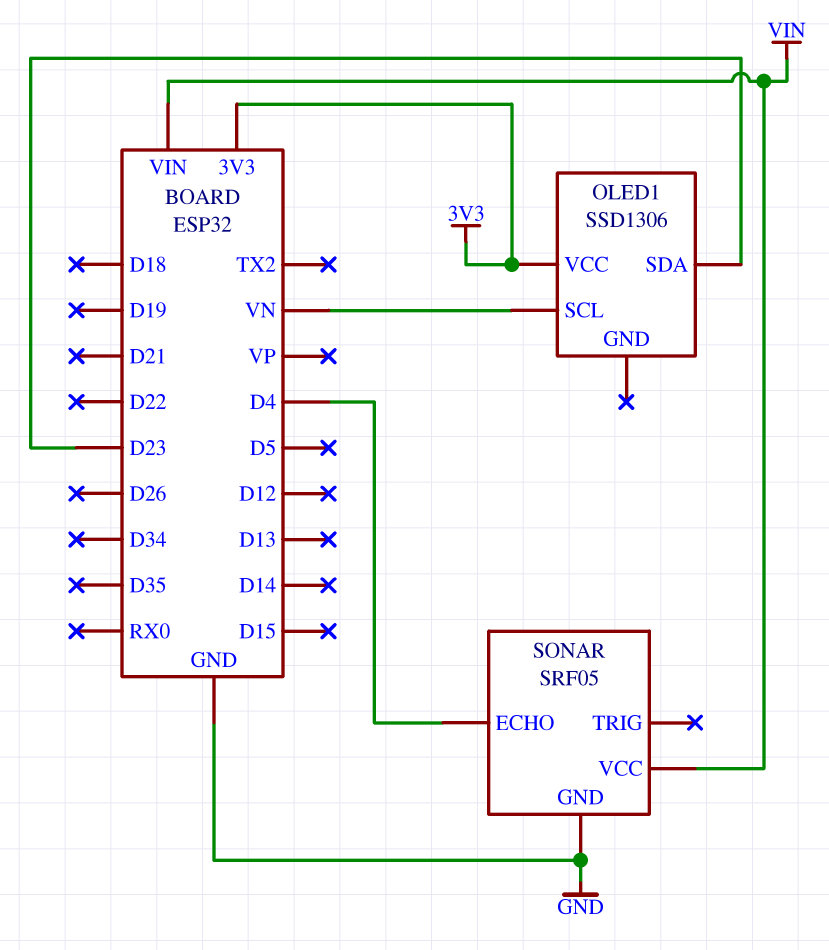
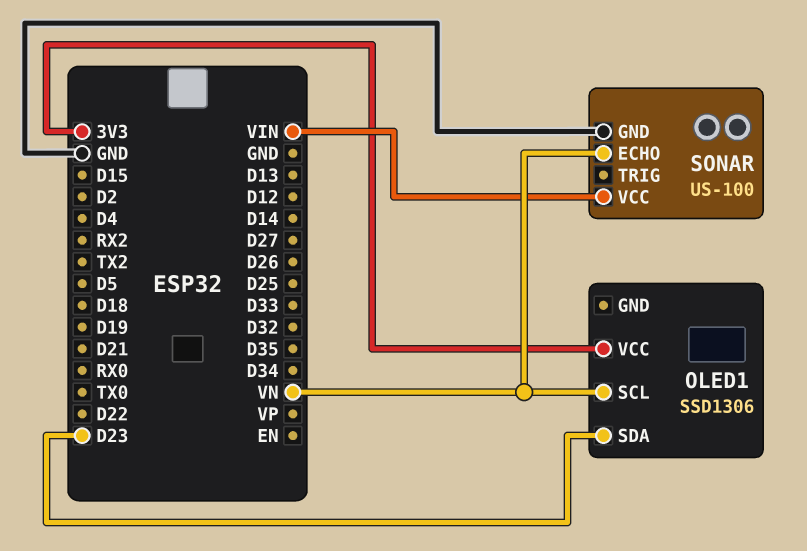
SONAR: SRF05 -> US-100
SONAR pin ECHO: D4 -> VN

